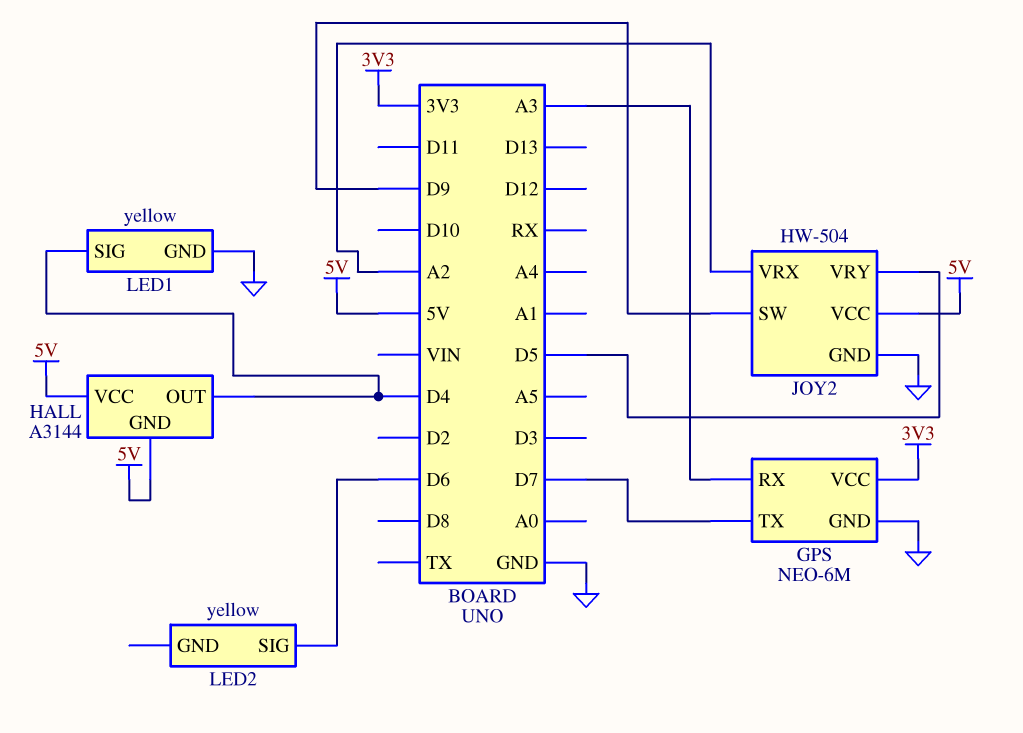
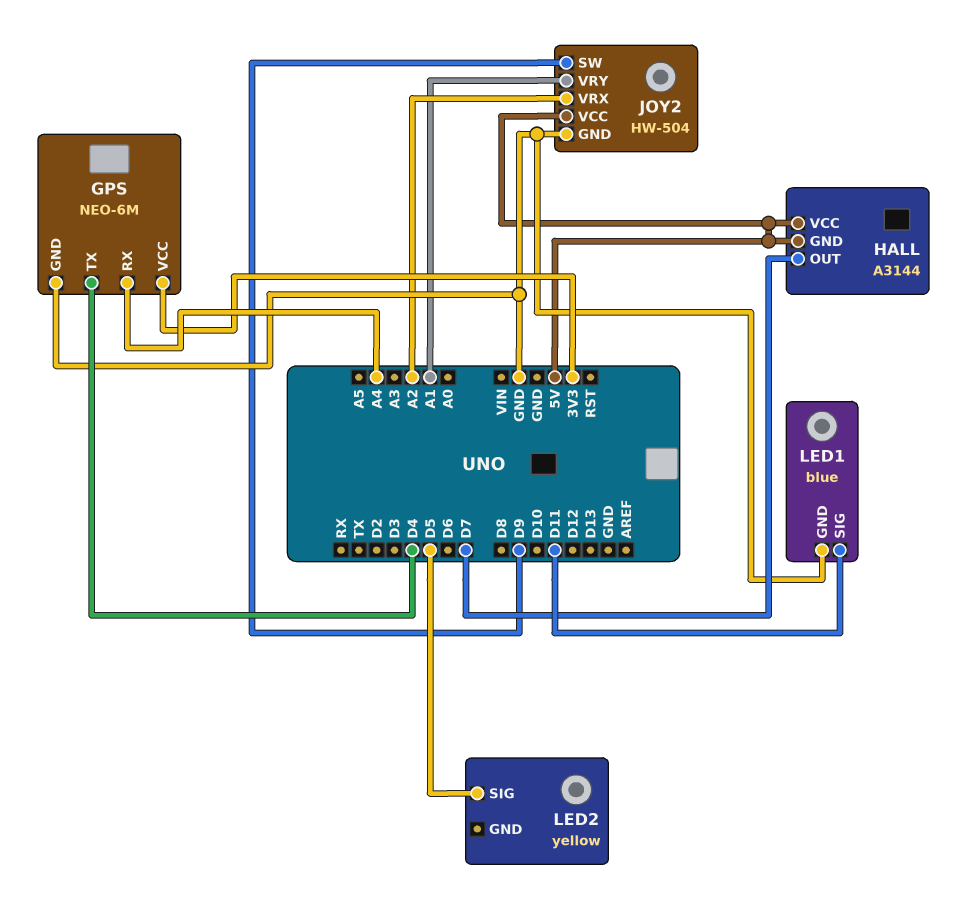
GPS pin RX: A3 -> A4
GPS pin TX: D7 -> D4
HALL pin OUT: D4 -> D7
JOY2 pin VRY: D5 -> A1
LED1: yellow -> blue
LED1 pin SIG: D4 -> D11
LED2 pin SIG: D6 -> D5

